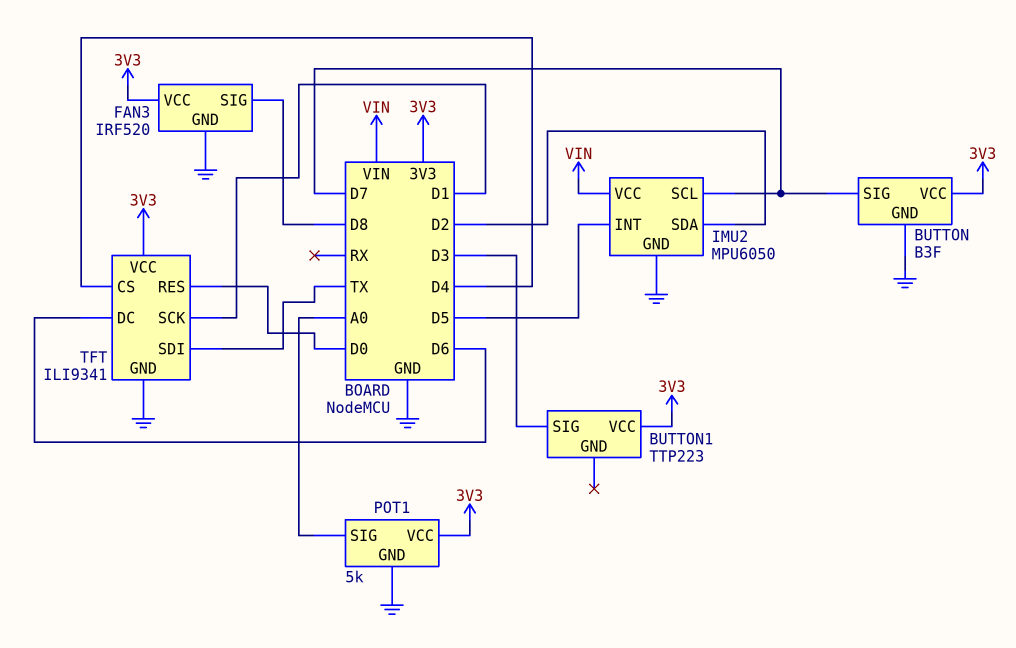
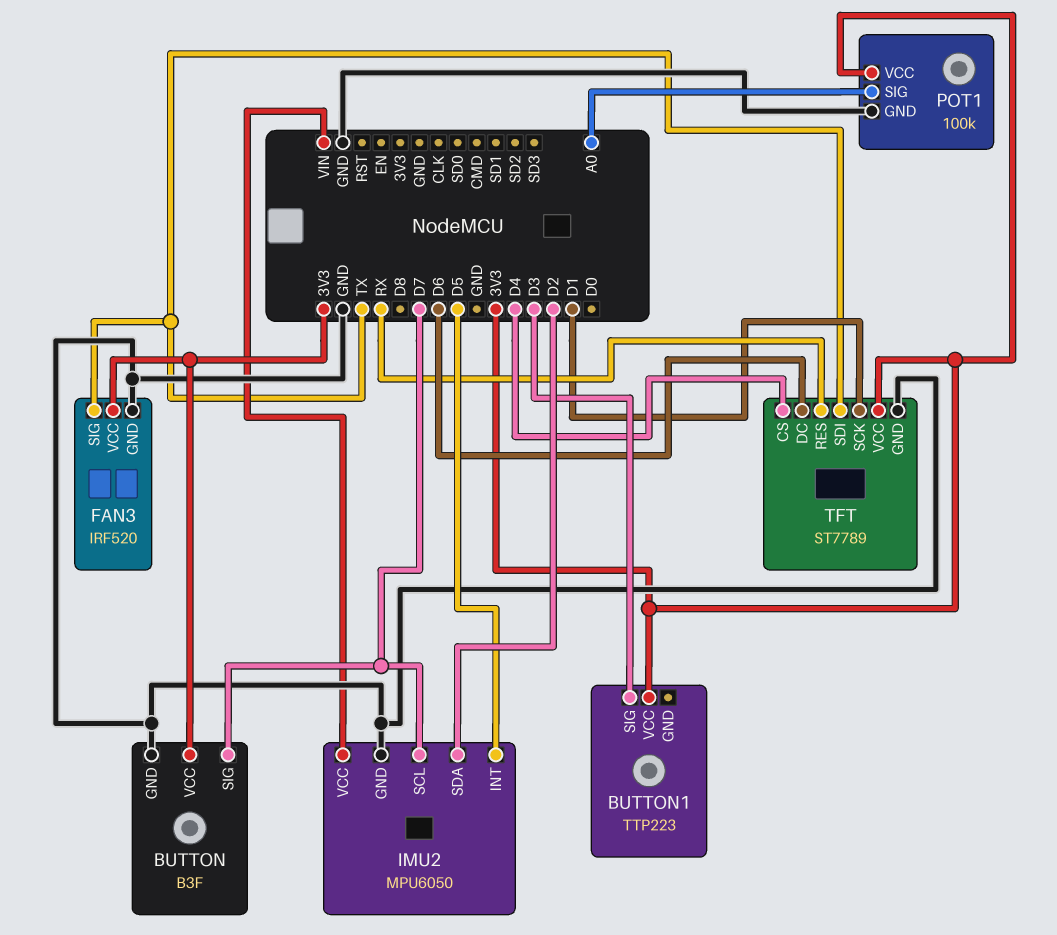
FAN3 pin SIG: D8 -> TX
POT1: 5k -> 100k
TFT: ILI9341 -> ST7789
TFT pin RES: D0 -> RX

